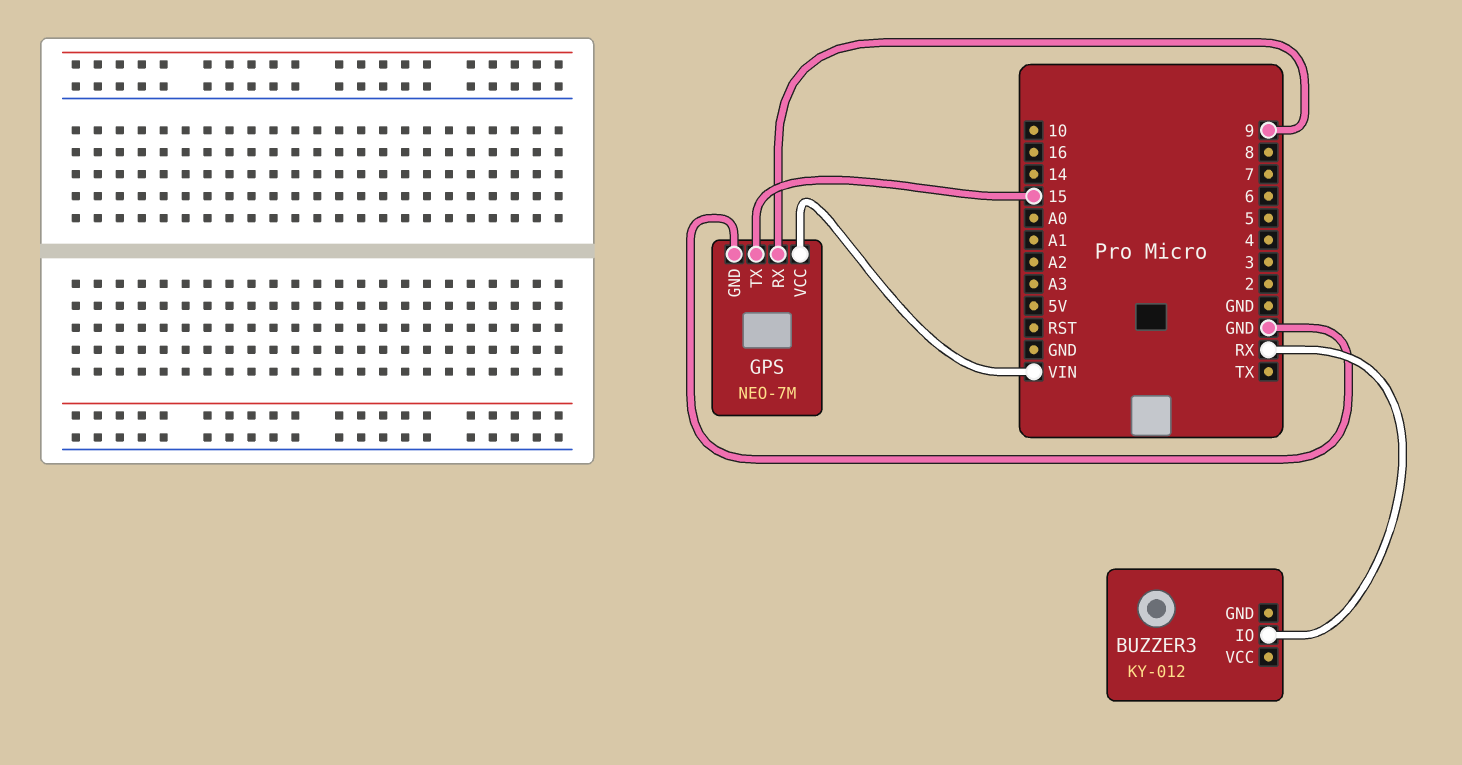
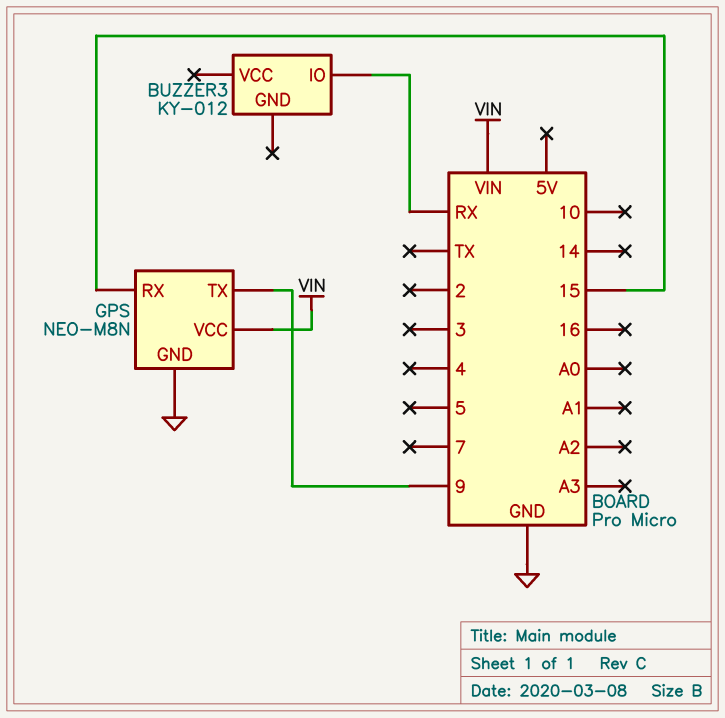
GPS: NEO-7M -> NEO-M8N
GPS pin RX: 9 -> 15
GPS pin TX: 15 -> 9

